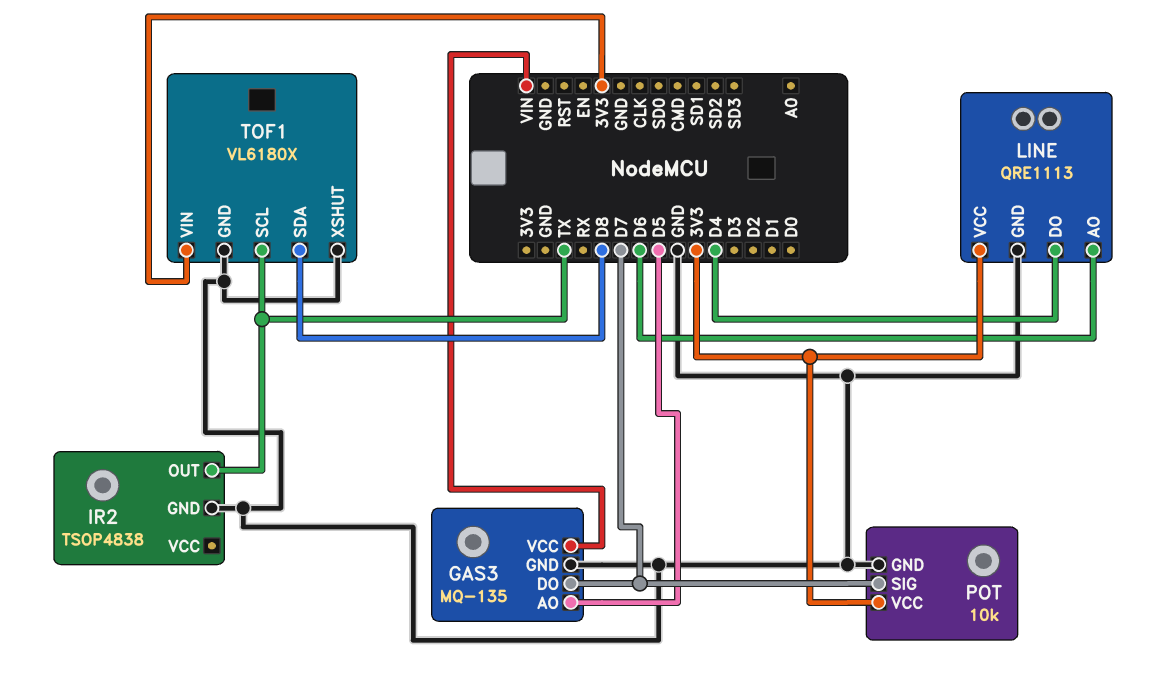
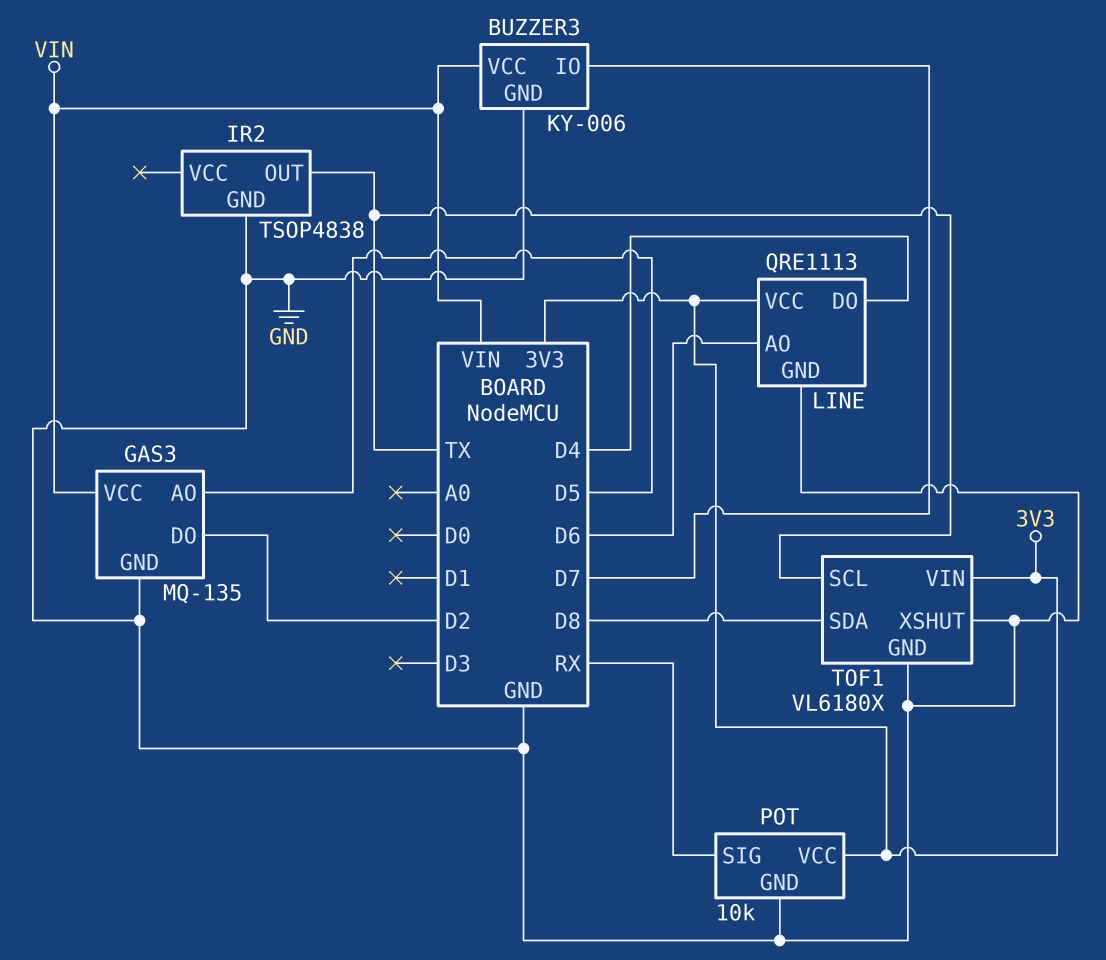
BUZZER3: none -> KY-006
BUZZER3 pin GND: none -> GND
BUZZER3 pin IO: none -> D7
BUZZER3 pin VCC: none -> VIN
GAS3 pin DO: D7 -> D2
POT pin SIG: D7 -> RX

